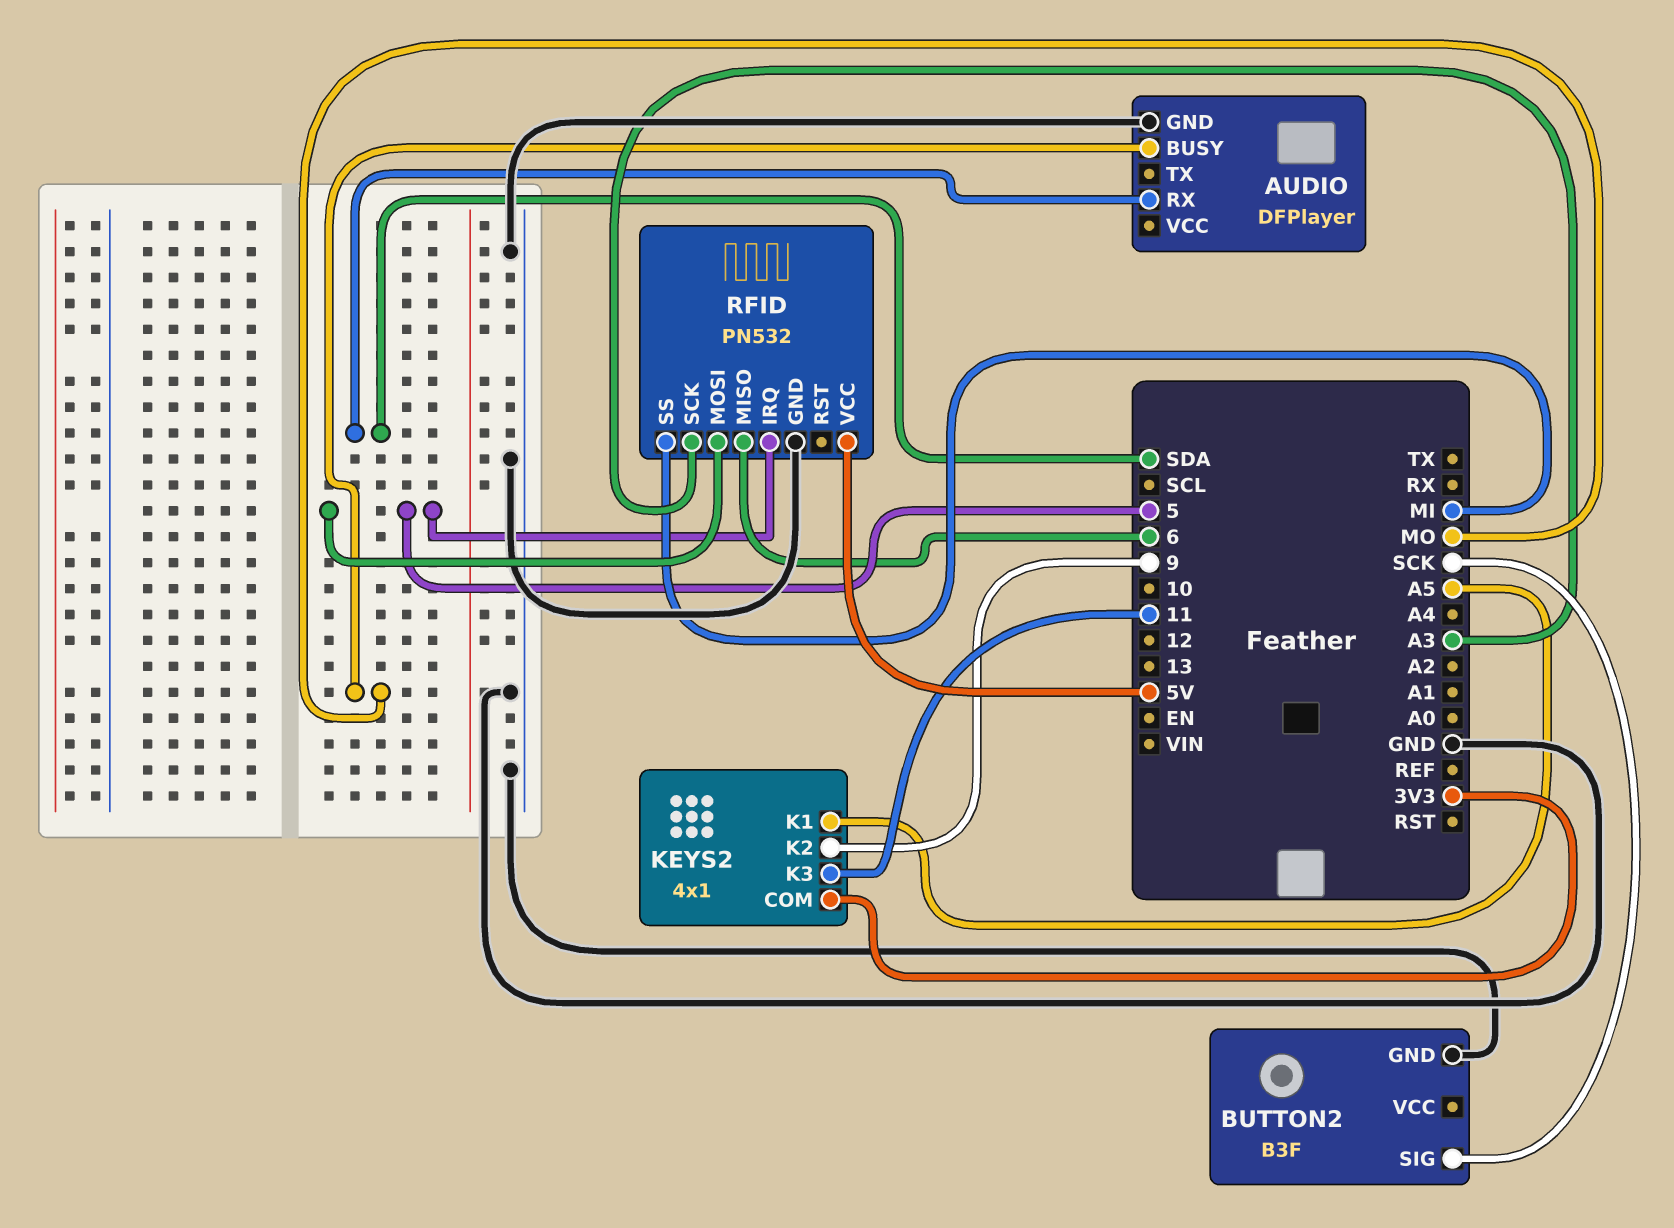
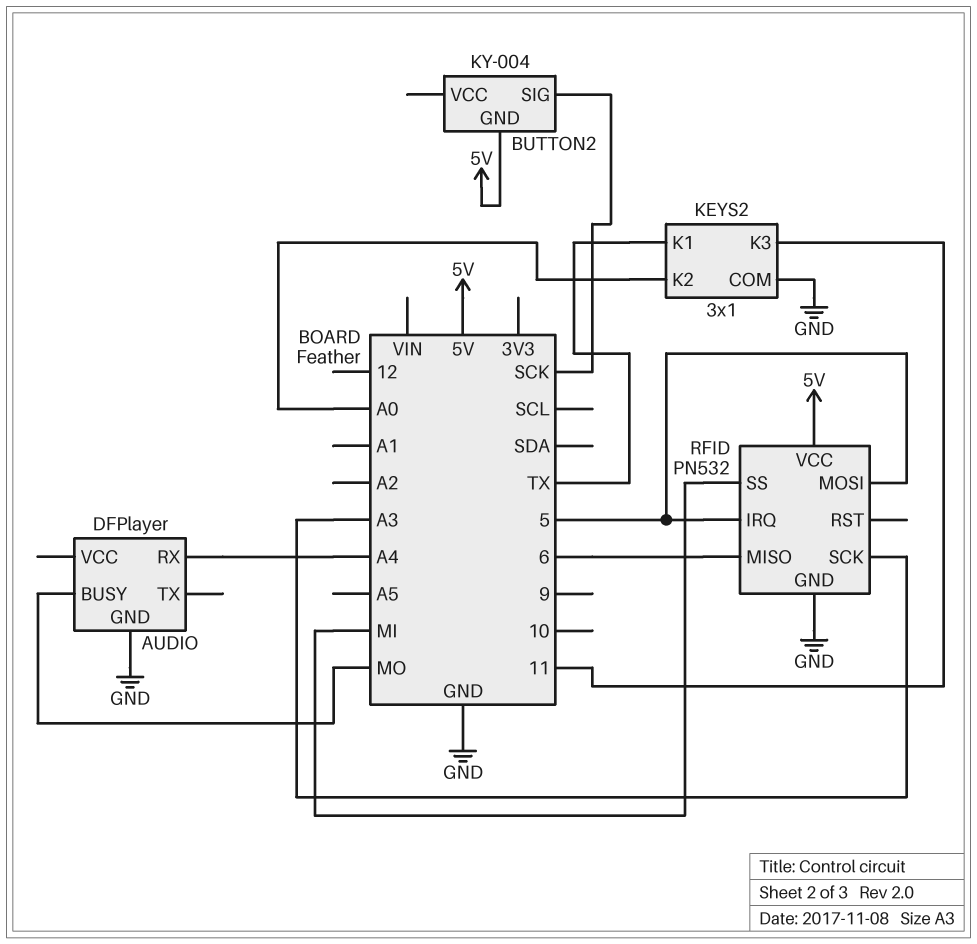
AUDIO pin RX: SDA -> A4
BUTTON2: B3F -> KY-004
BUTTON2 pin GND: GND -> 5V
KEYS2: 4x1 -> 3x1
KEYS2 pin COM: 3V3 -> GND
KEYS2 pin K1: A5 -> TX
KEYS2 pin K2: 9 -> A0

